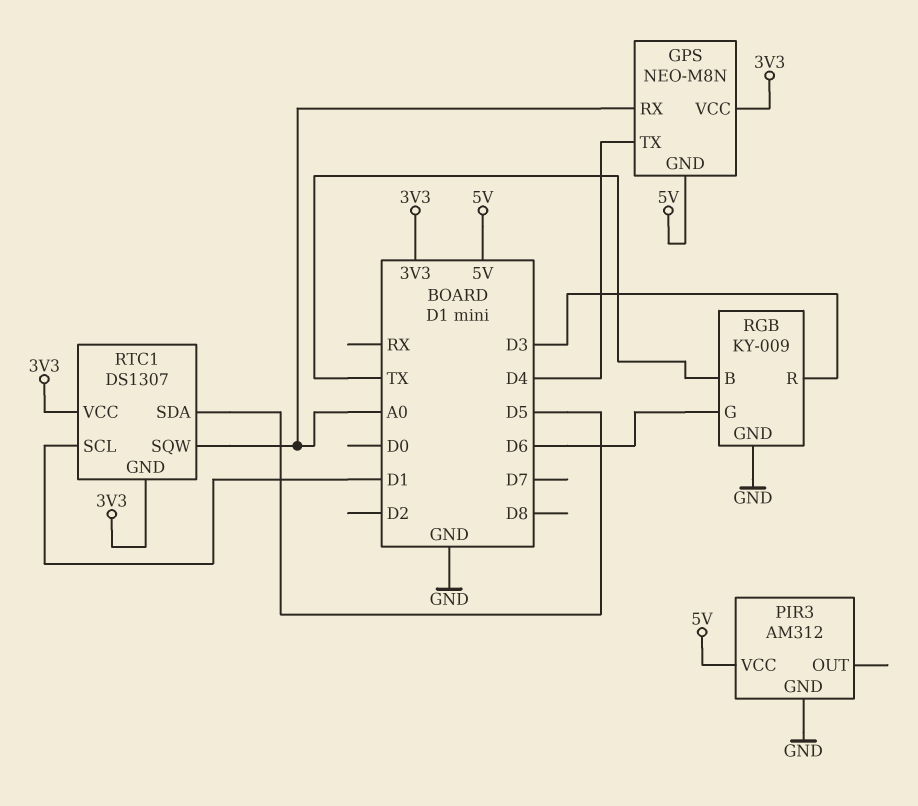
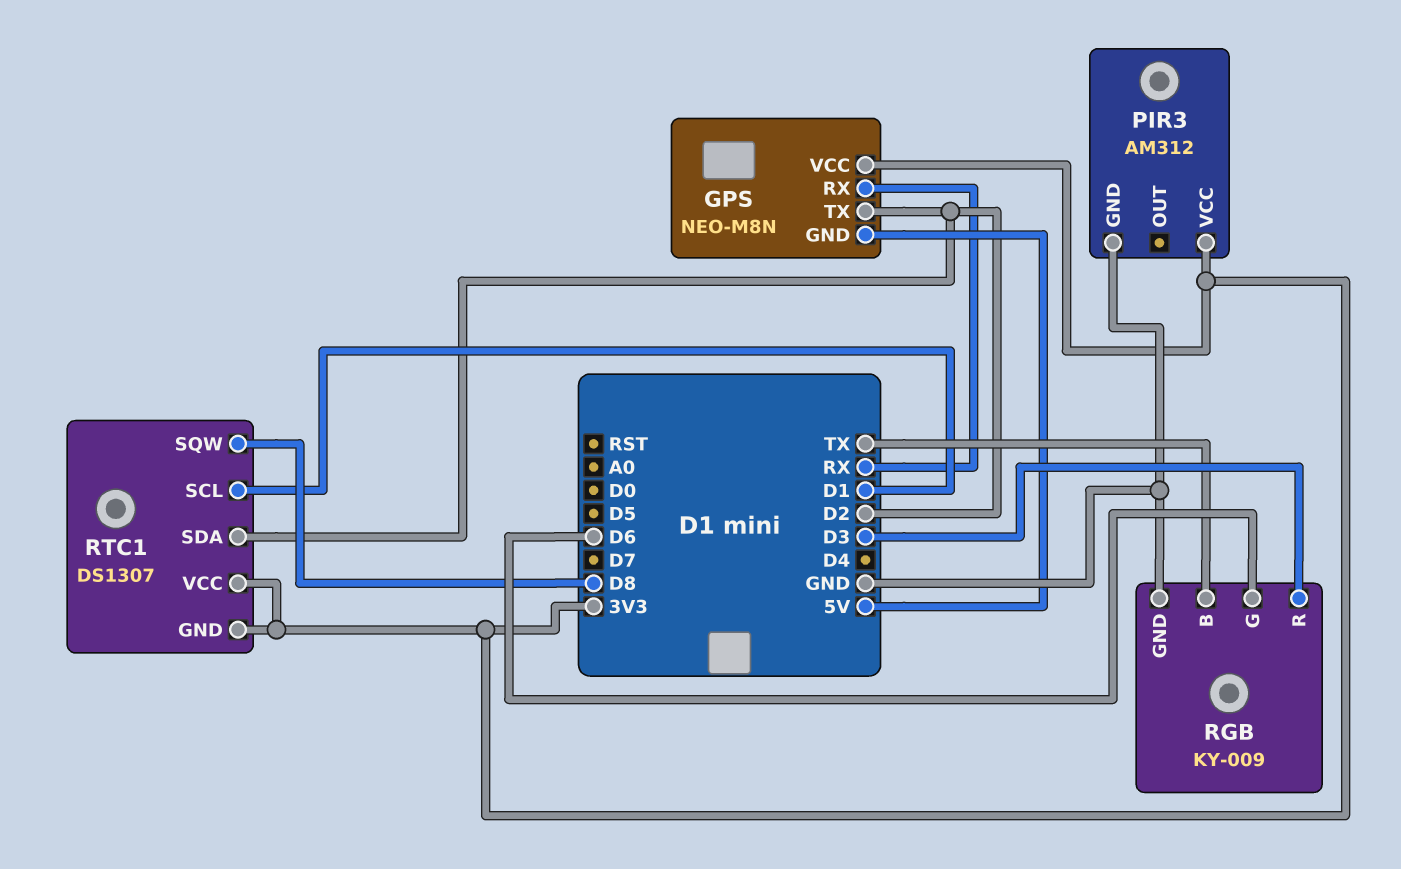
GPS pin RX: A0 -> RX
GPS pin TX: D4 -> D2
PIR3 pin VCC: 5V -> 3V3
RTC1 pin SDA: D5 -> D2
RTC1 pin SQW: A0 -> D8

